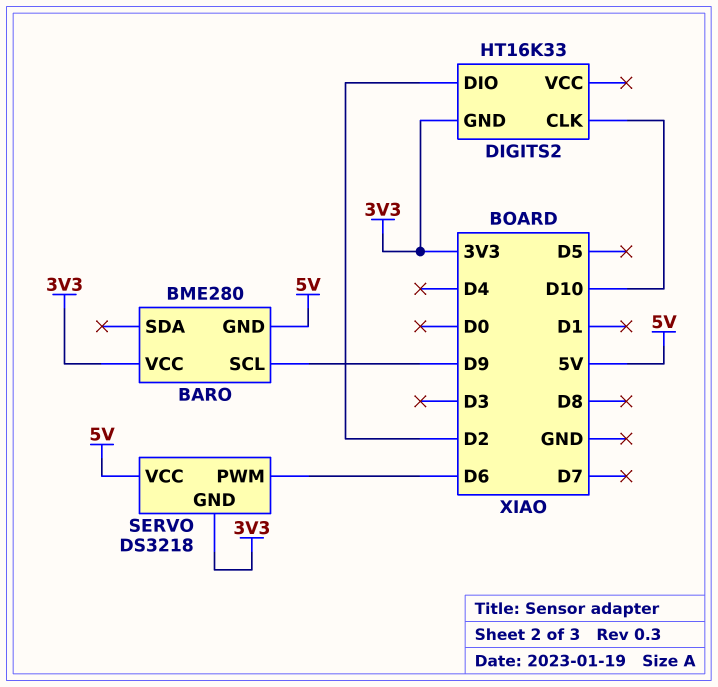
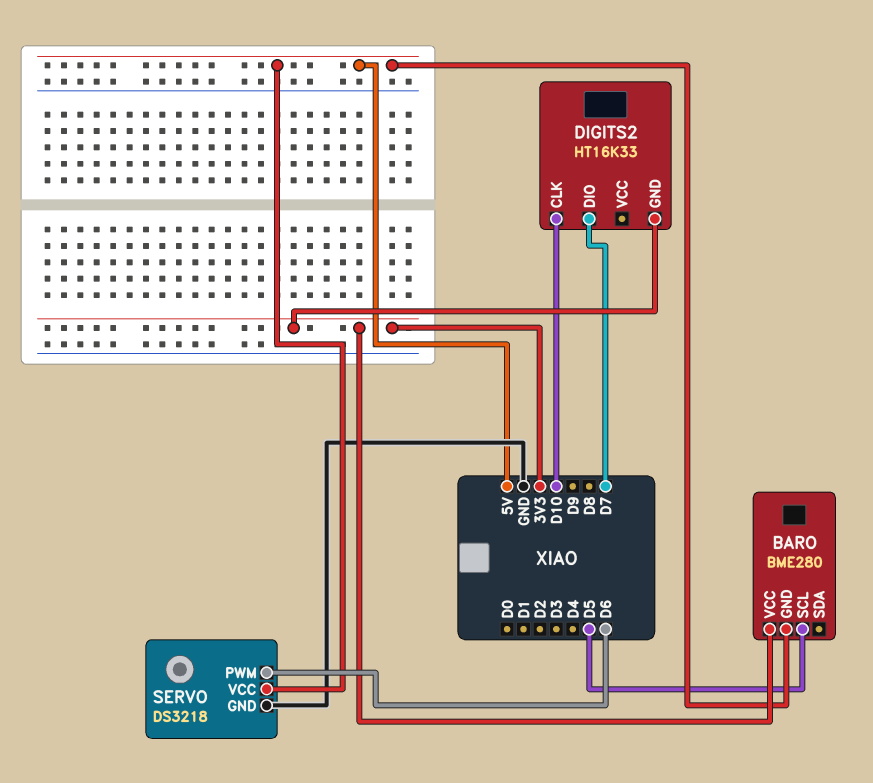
BARO pin SCL: D9 -> D5
DIGITS2 pin DIO: D2 -> D7
SERVO pin GND: 3V3 -> GND

